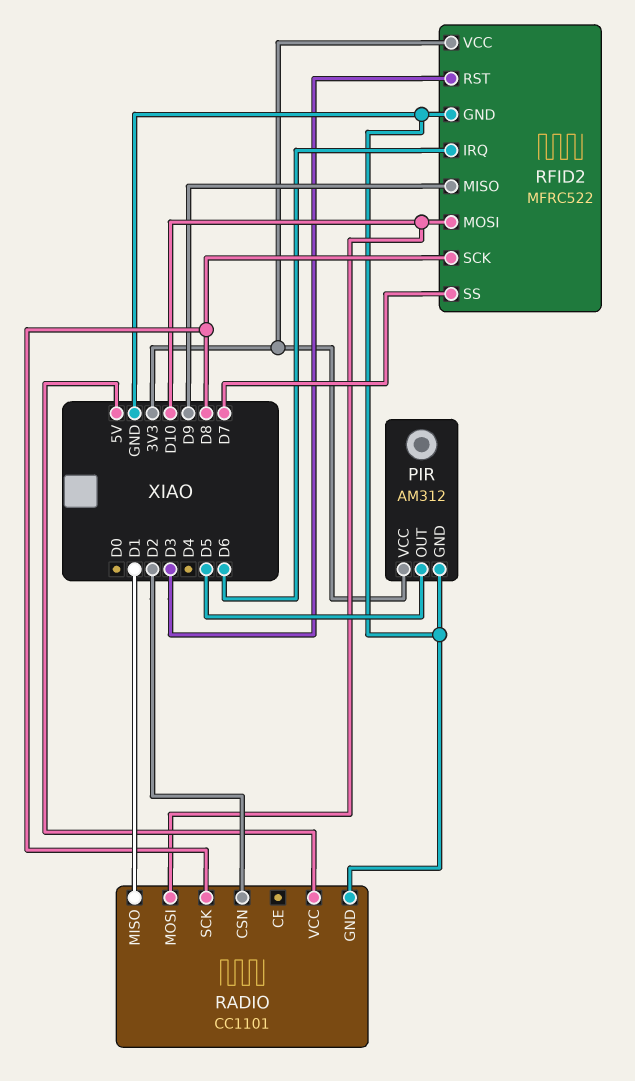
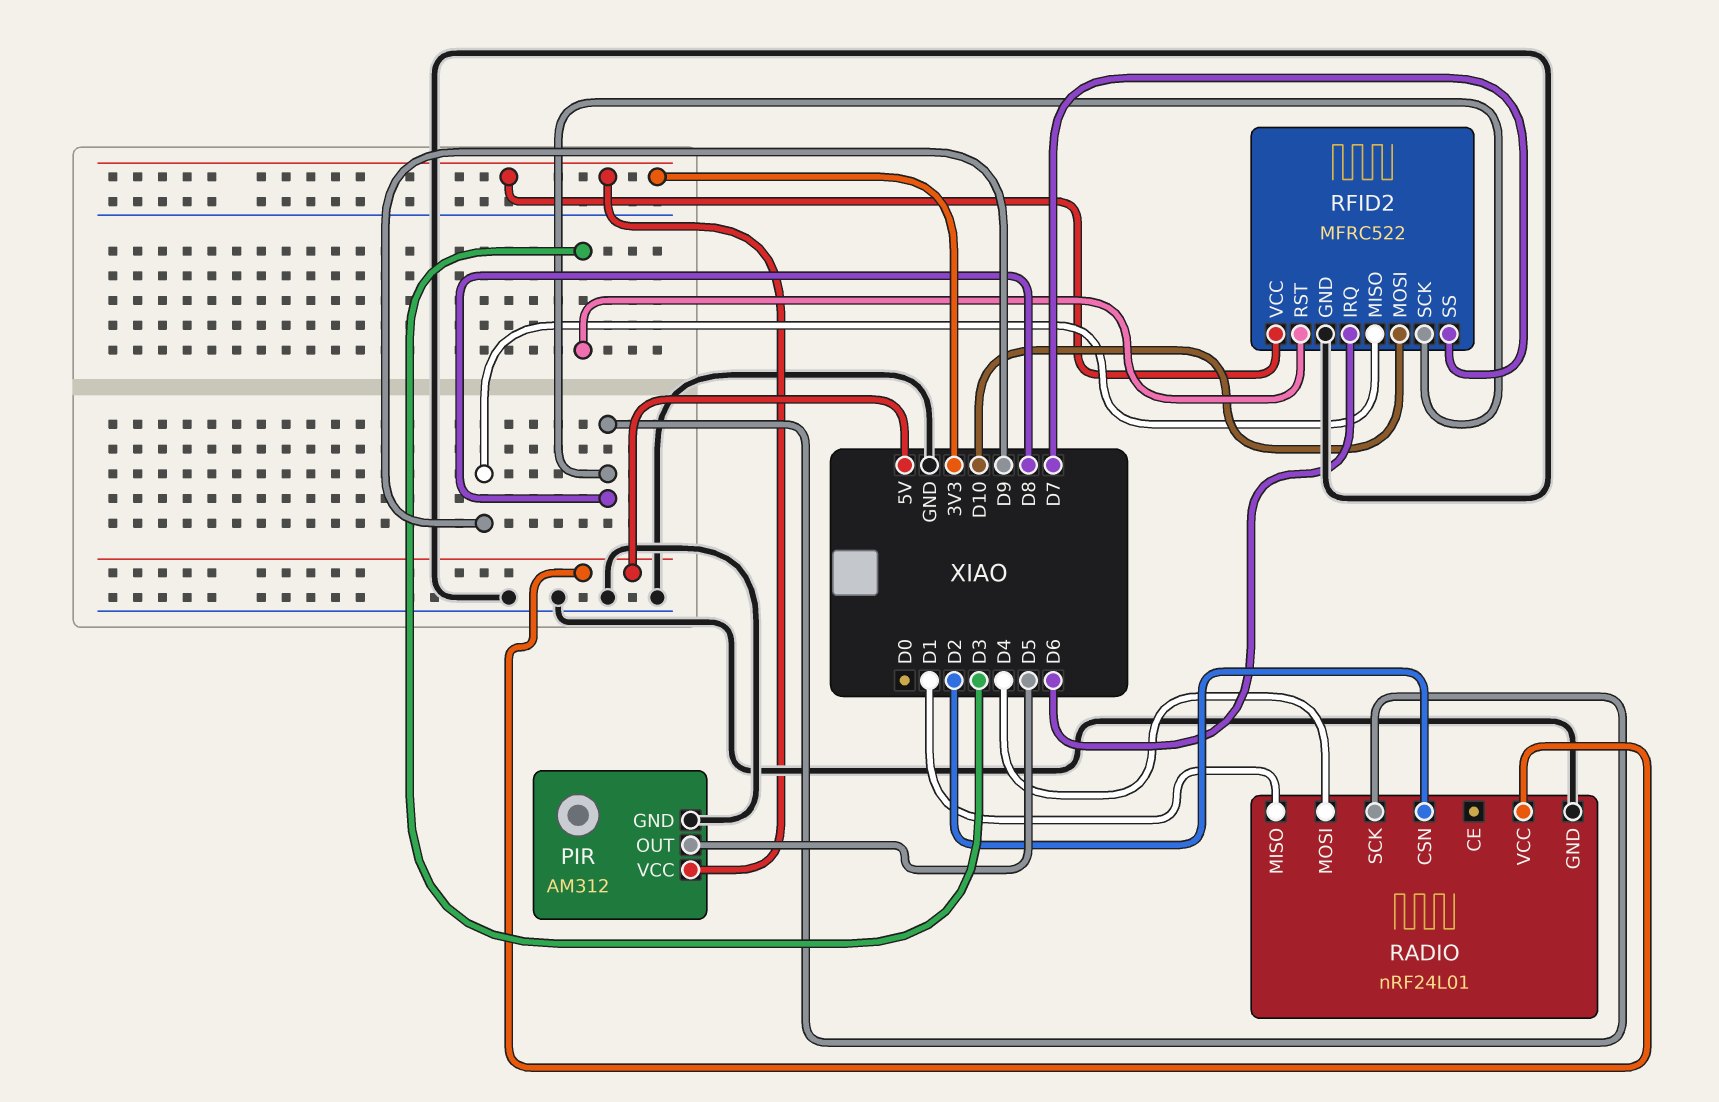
RADIO: CC1101 -> nRF24L01
RADIO pin MOSI: D10 -> D4

